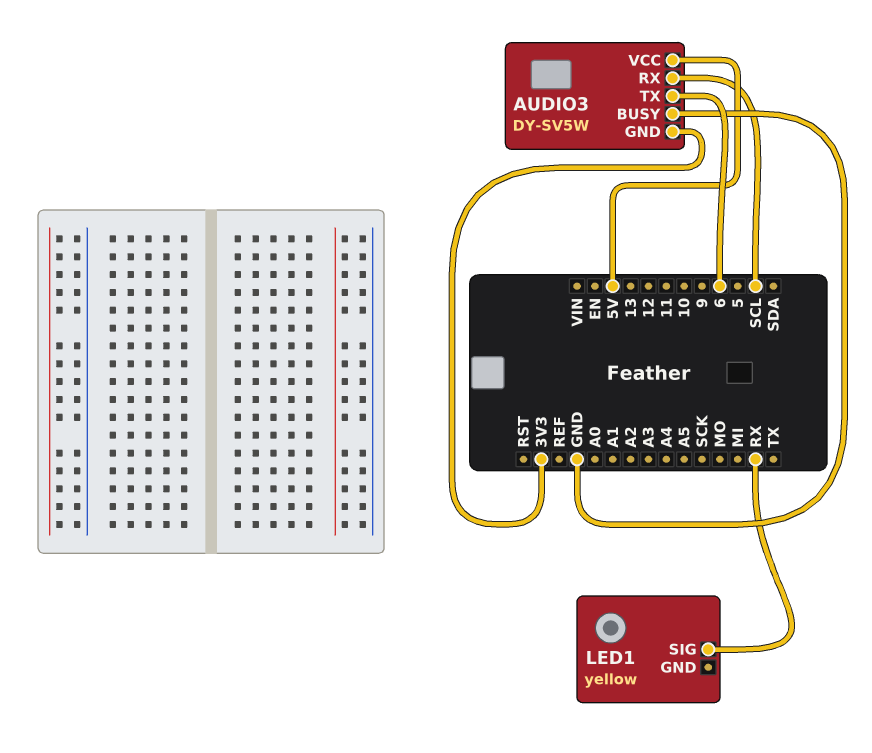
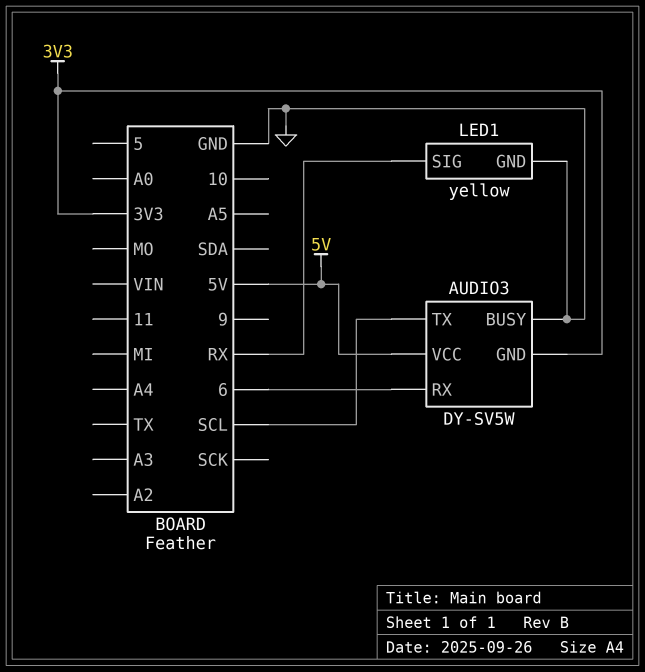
AUDIO3 pin RX: SCL -> 6
AUDIO3 pin TX: 6 -> SCL
LED1 pin GND: none -> GND

